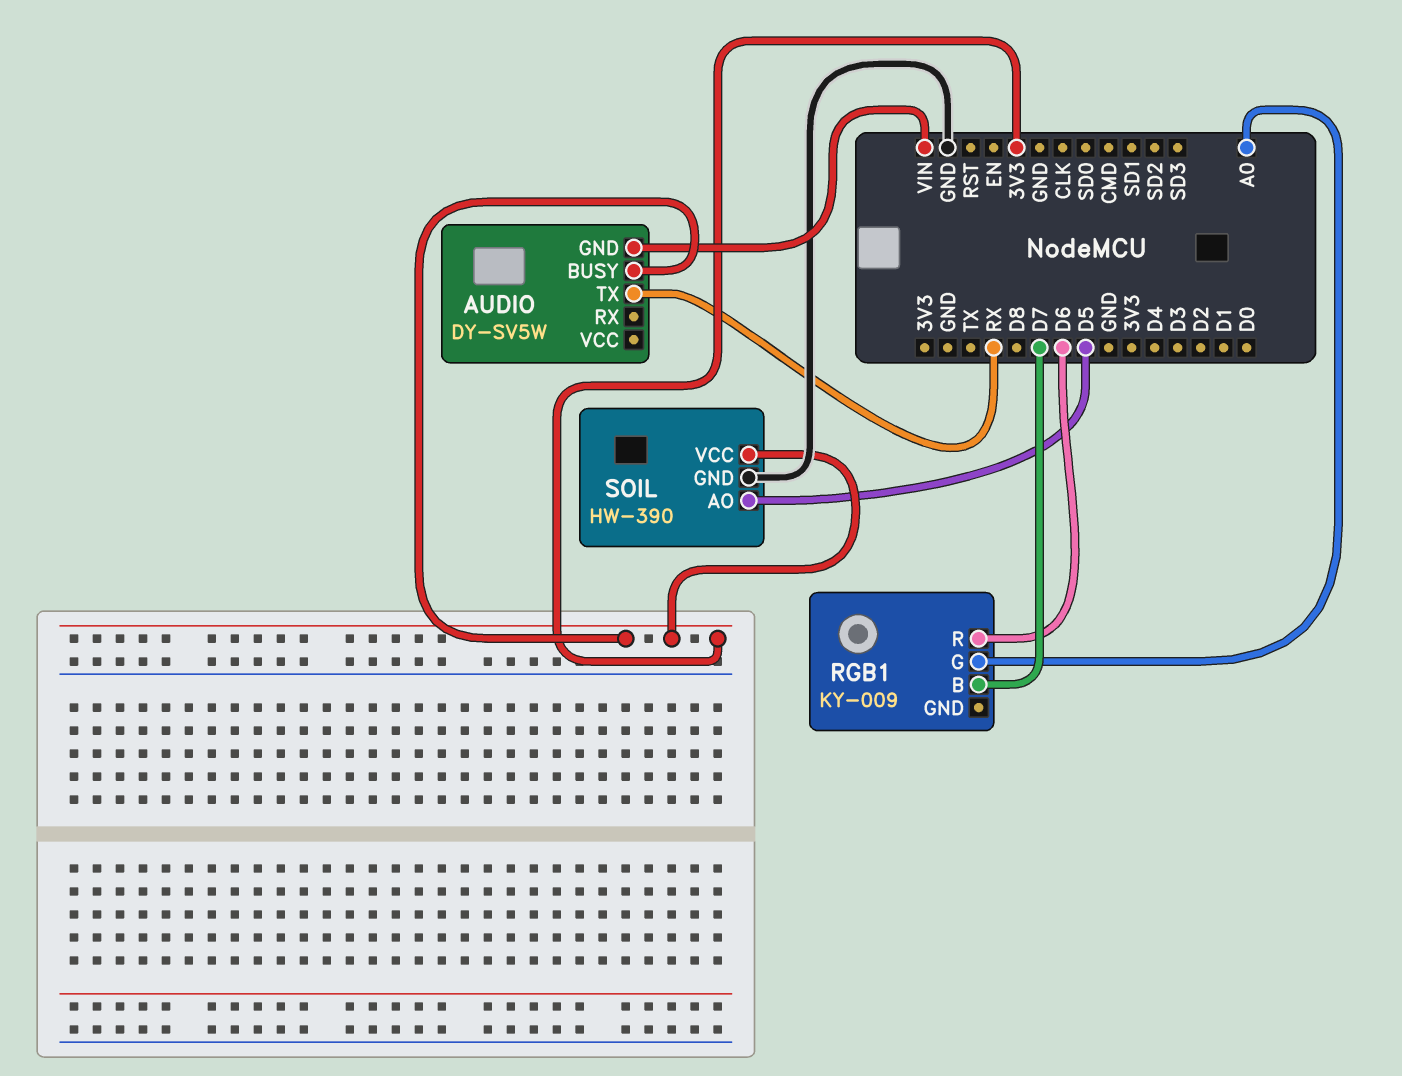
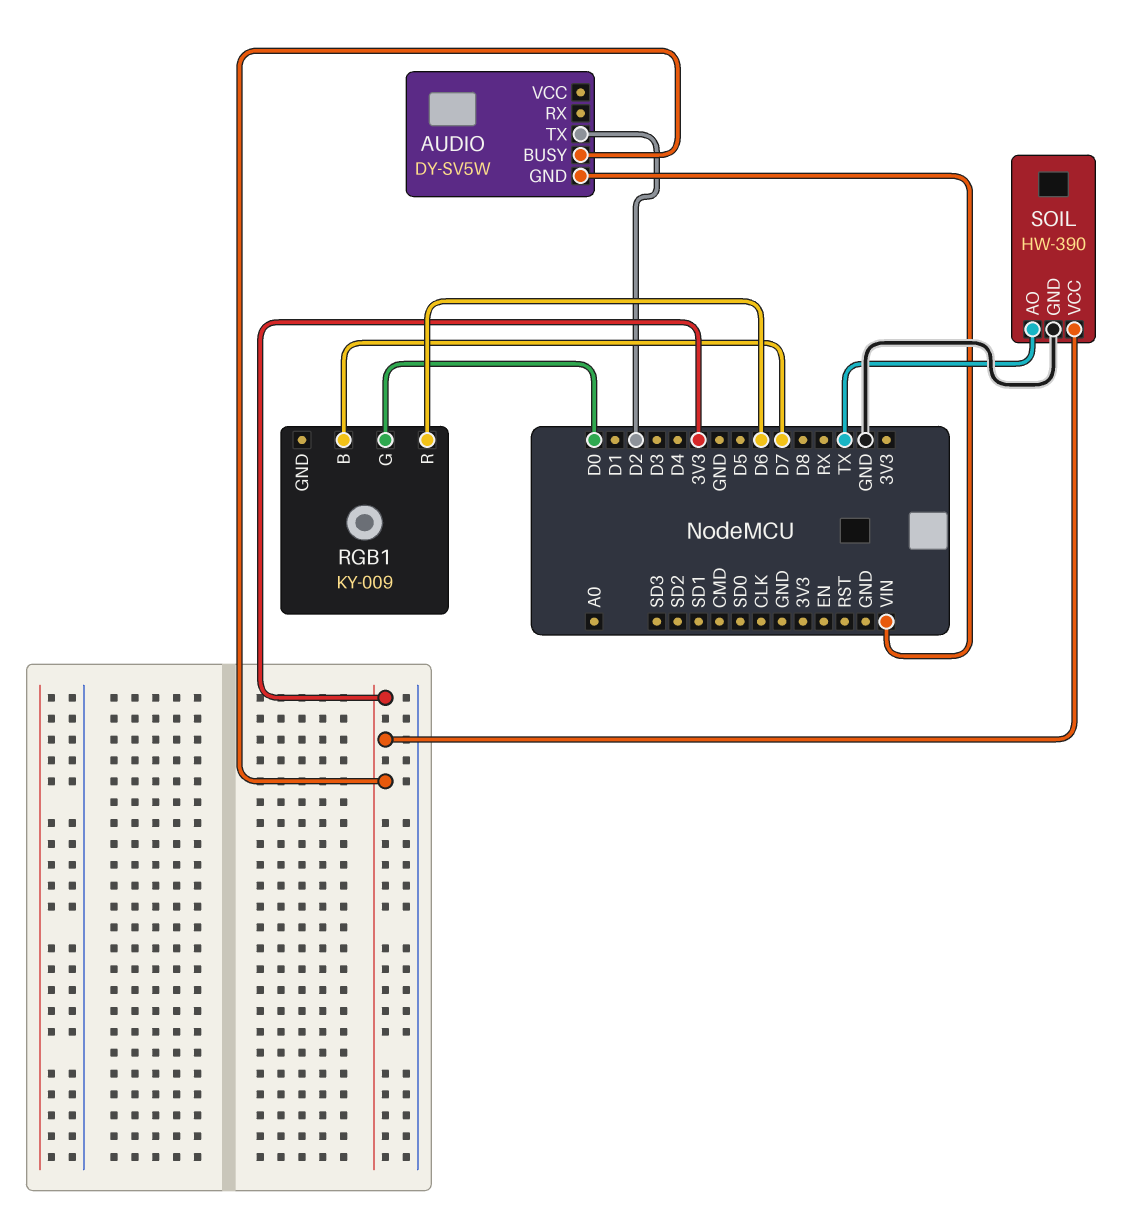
AUDIO pin TX: RX -> D2
RGB1 pin G: A0 -> D0
SOIL pin AO: D5 -> TX

